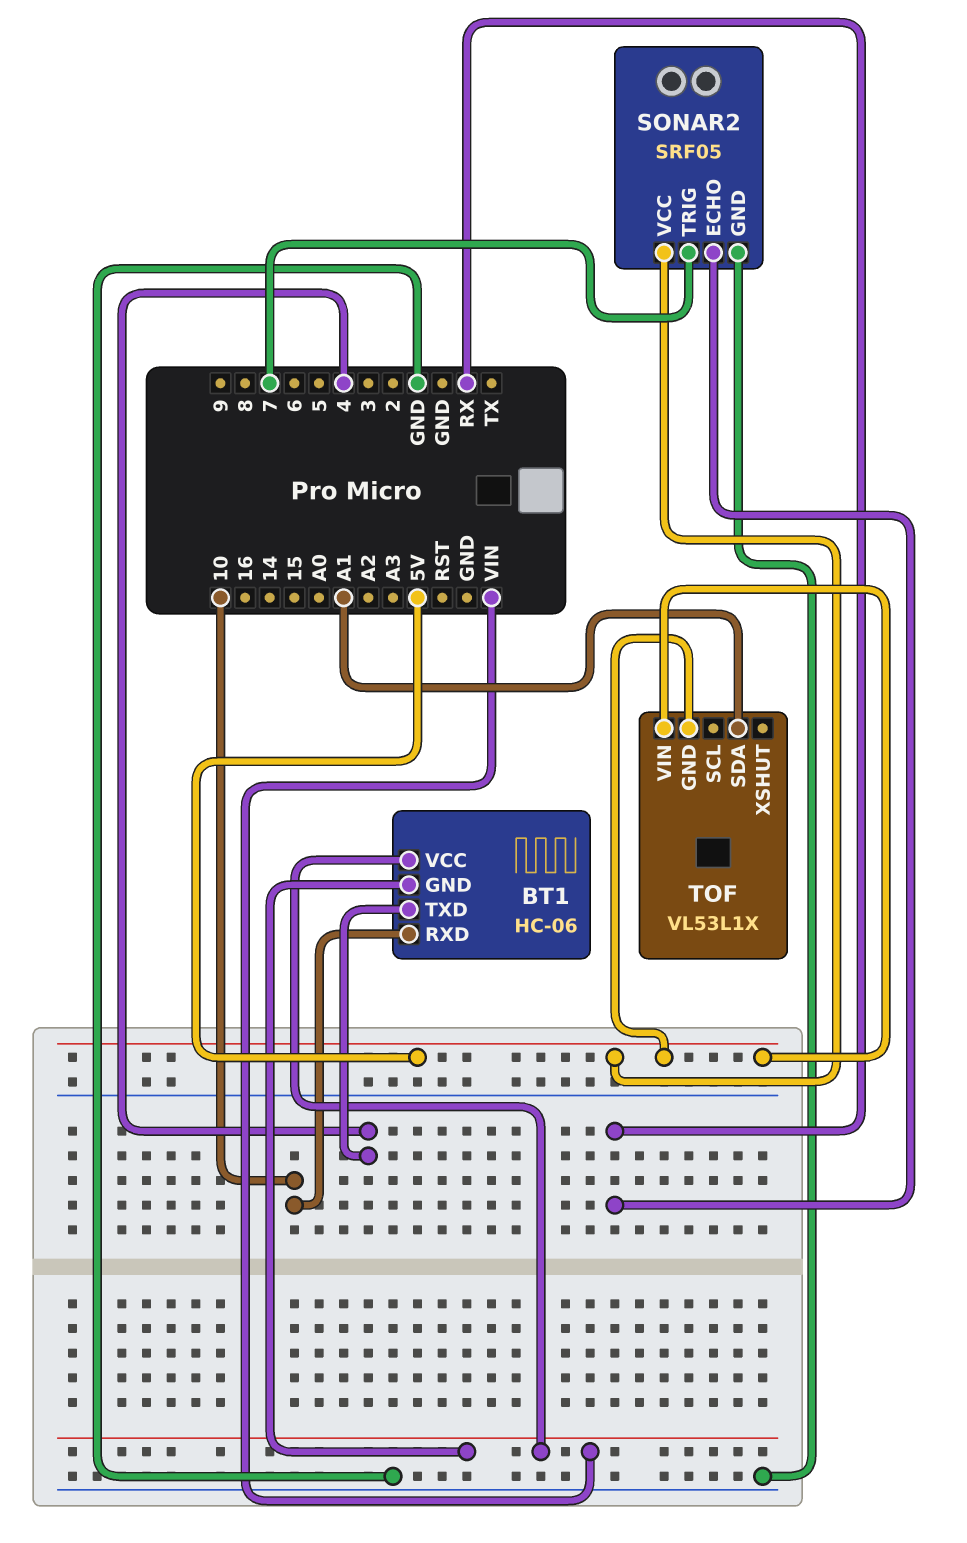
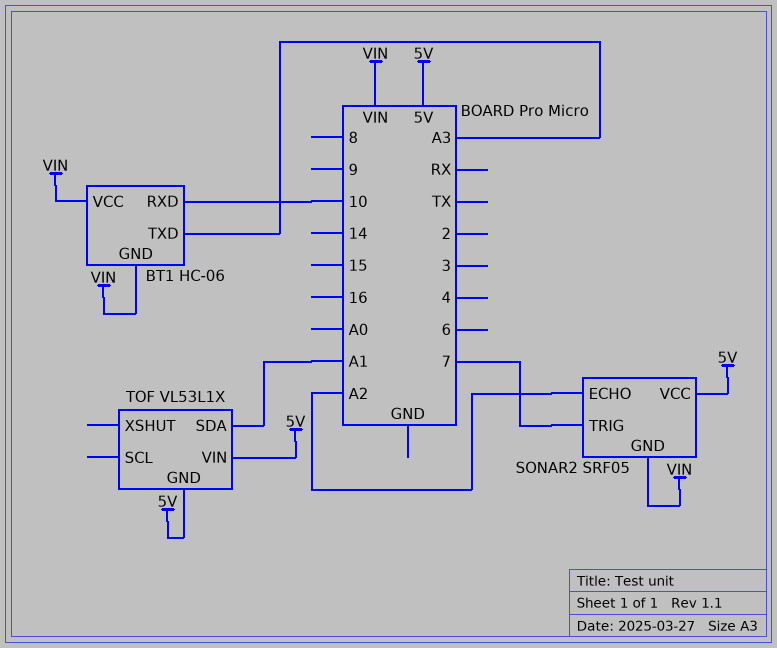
BT1 pin TXD: 4 -> A3
SONAR2 pin ECHO: RX -> A2
SONAR2 pin GND: GND -> VIN

